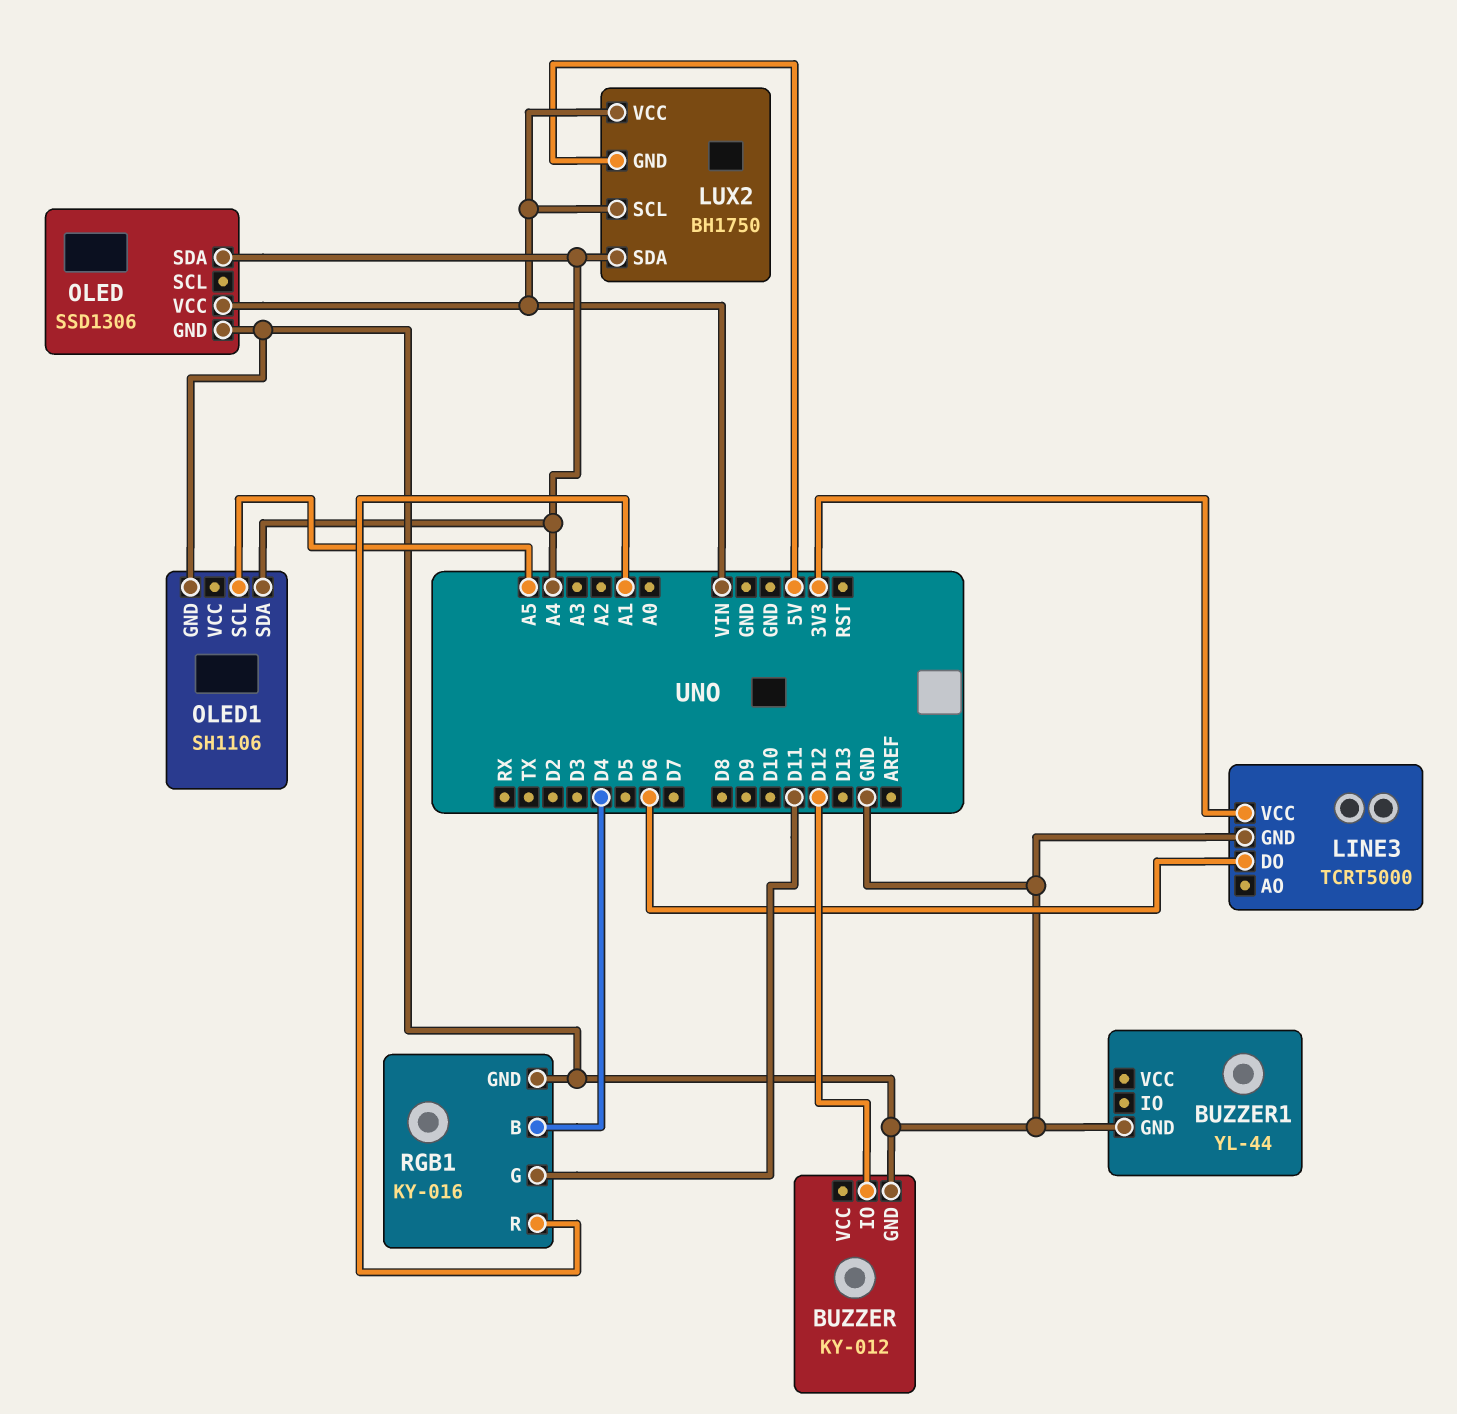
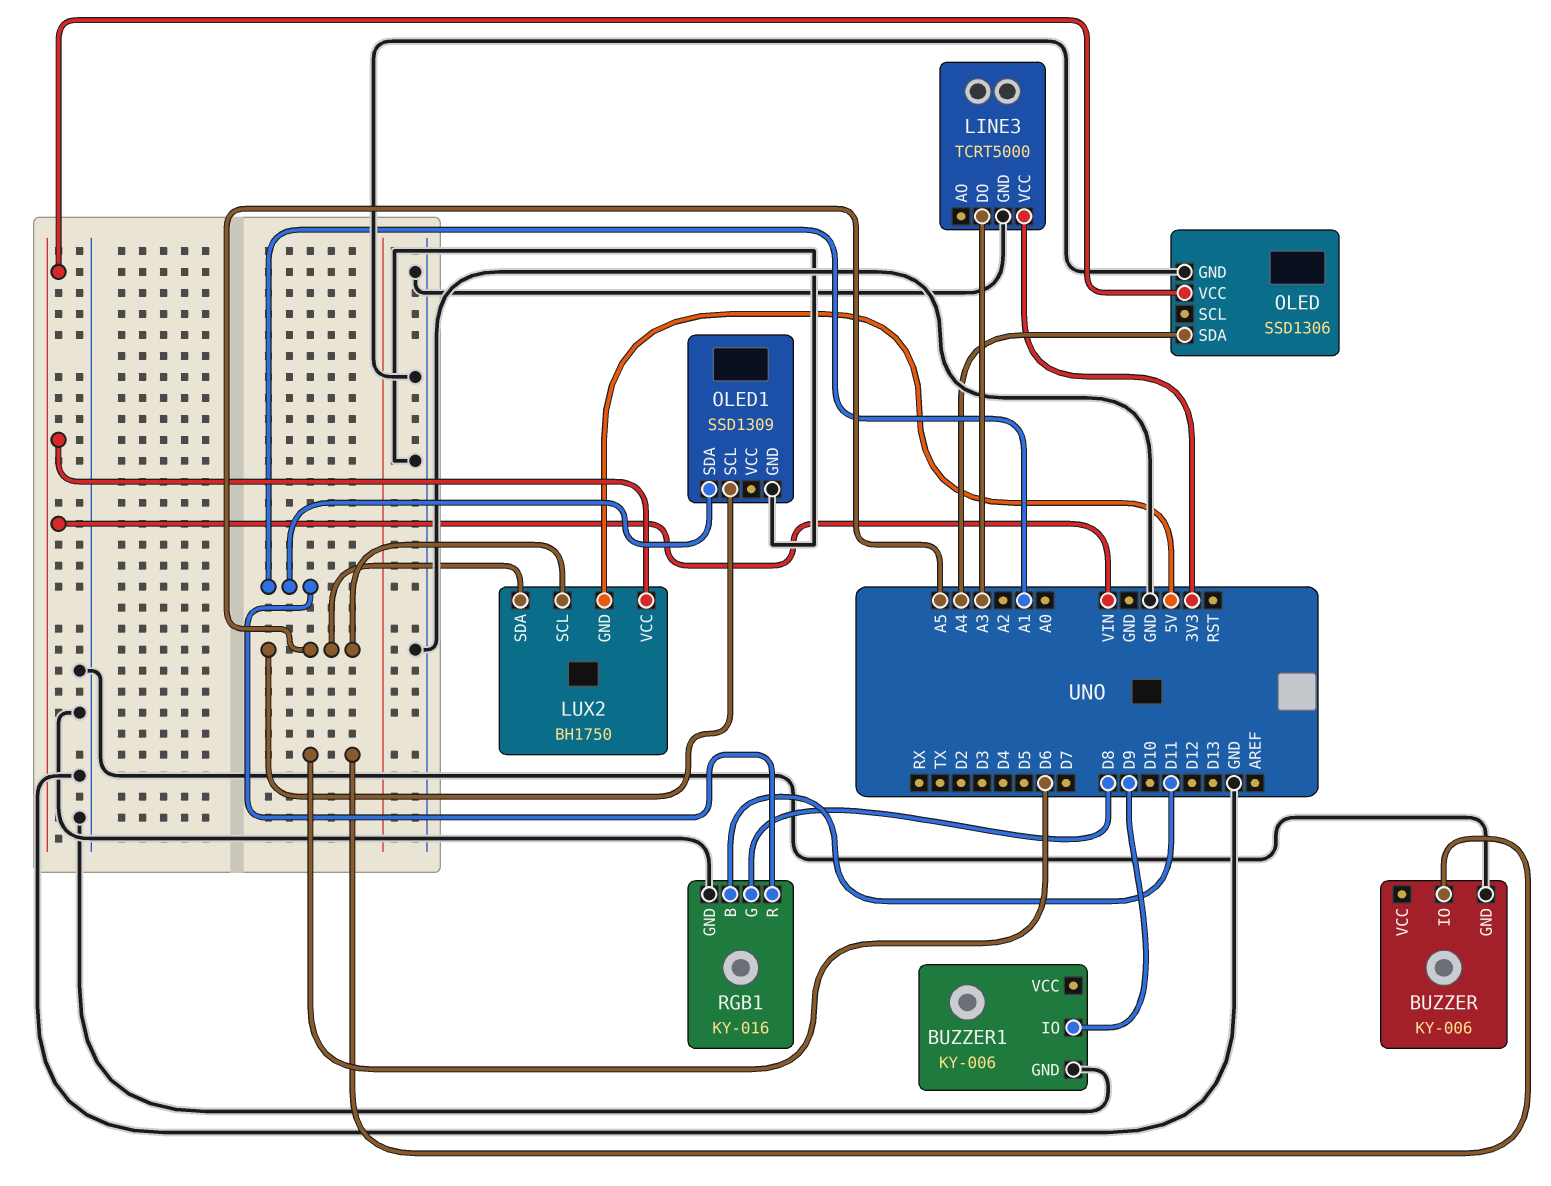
BUZZER: KY-012 -> KY-006
BUZZER pin IO: D12 -> D6
BUZZER1: YL-44 -> KY-006
BUZZER1 pin IO: none -> D9
LINE3 pin DO: D6 -> A3
LUX2 pin SCL: VIN -> A5
LUX2 pin SDA: A4 -> A5
OLED1: SH1106 -> SSD1309
OLED1 pin SDA: A4 -> A1
RGB1 pin B: D4 -> D11
RGB1 pin G: D11 -> D8

